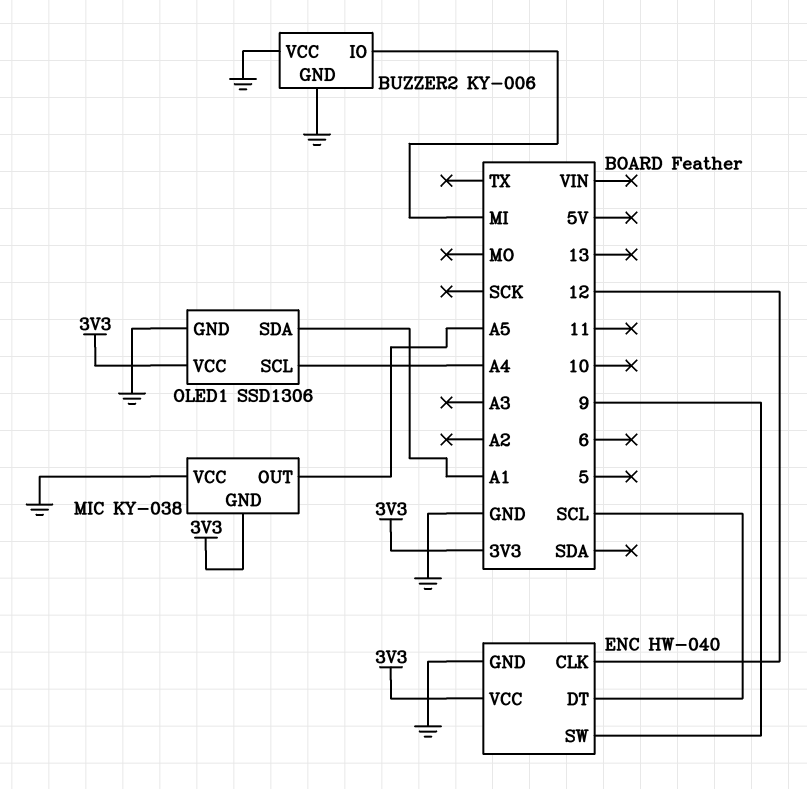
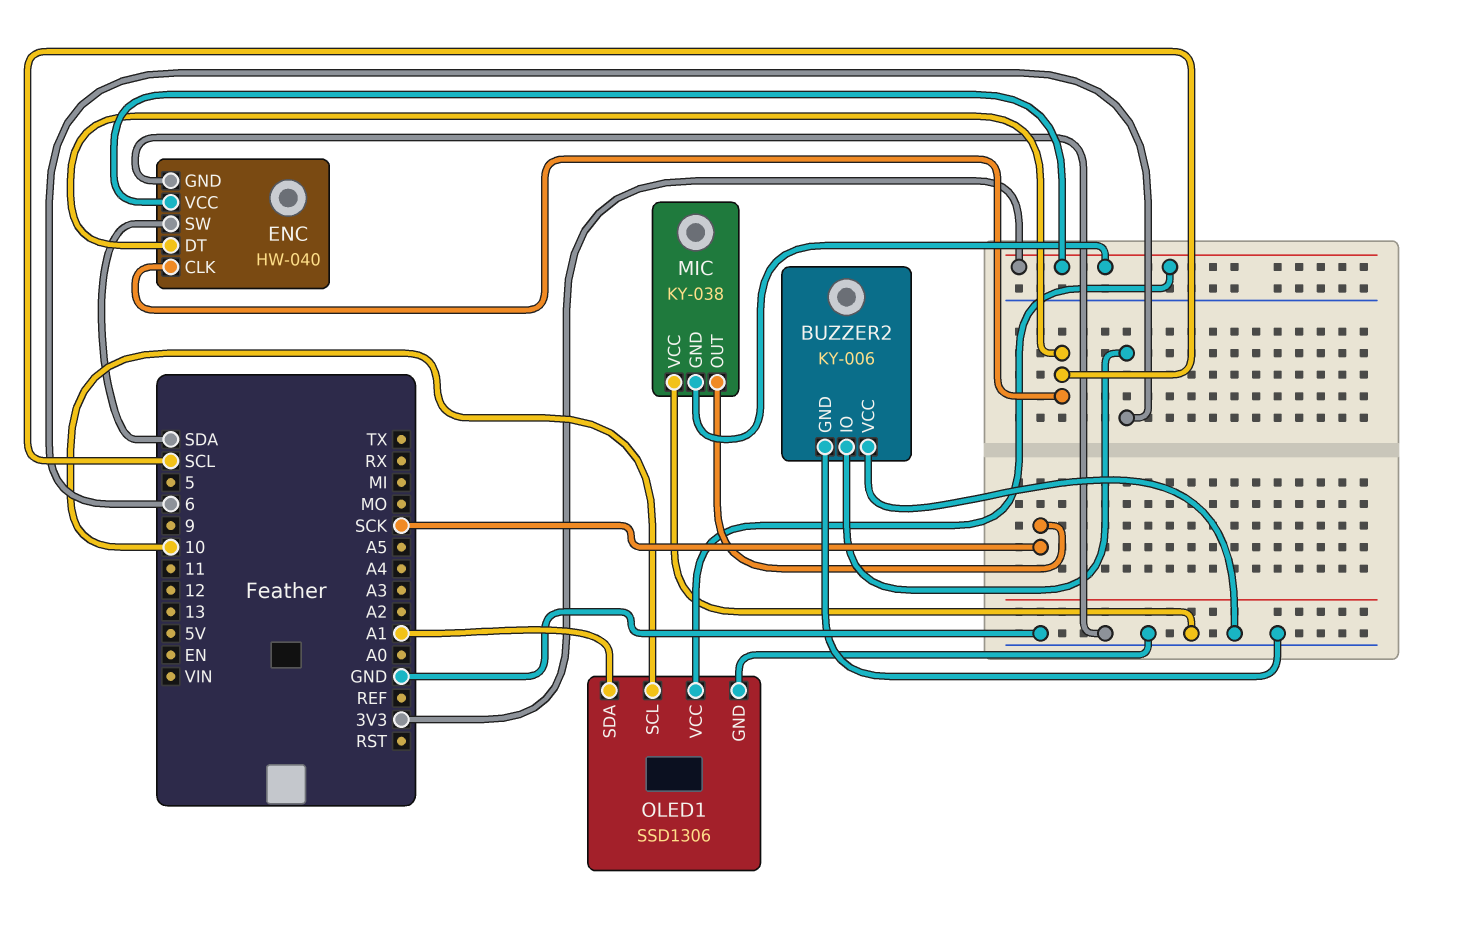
BUZZER2 pin IO: MI -> 6
ENC pin CLK: 12 -> SCL
ENC pin SW: 9 -> SDA
MIC pin OUT: A5 -> SCK
OLED1 pin SCL: A4 -> 10

